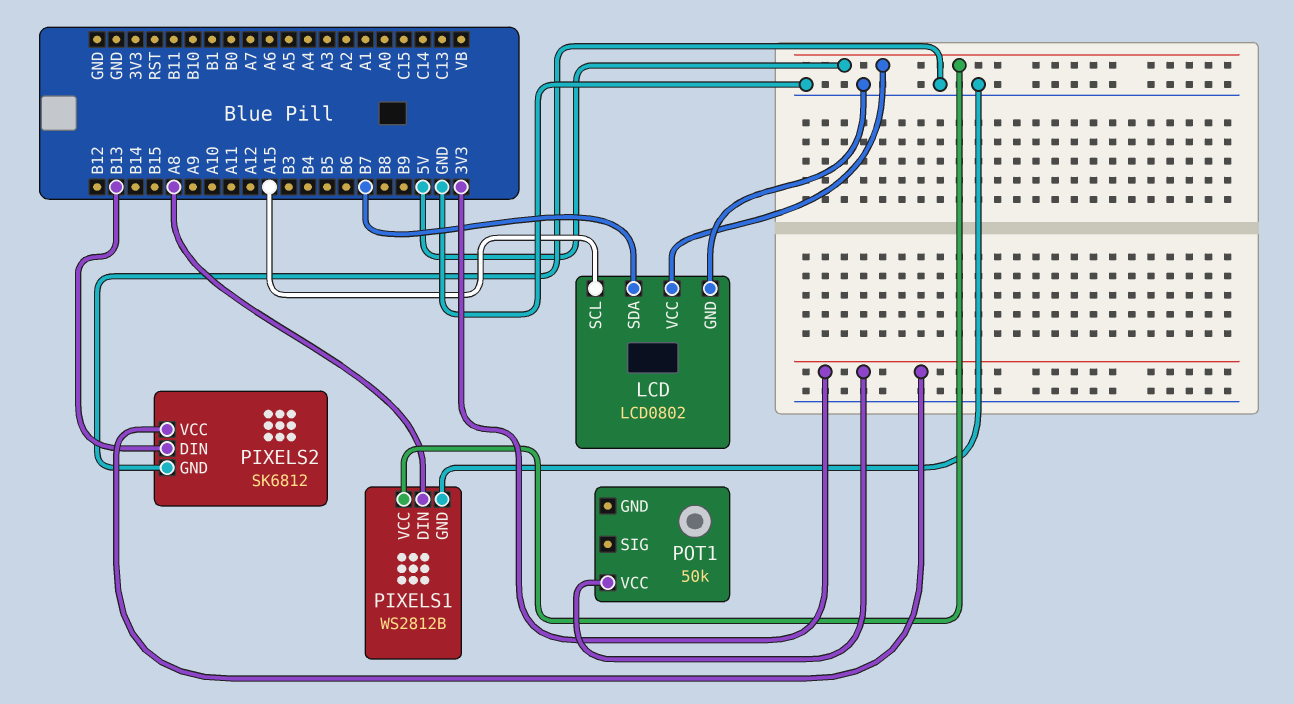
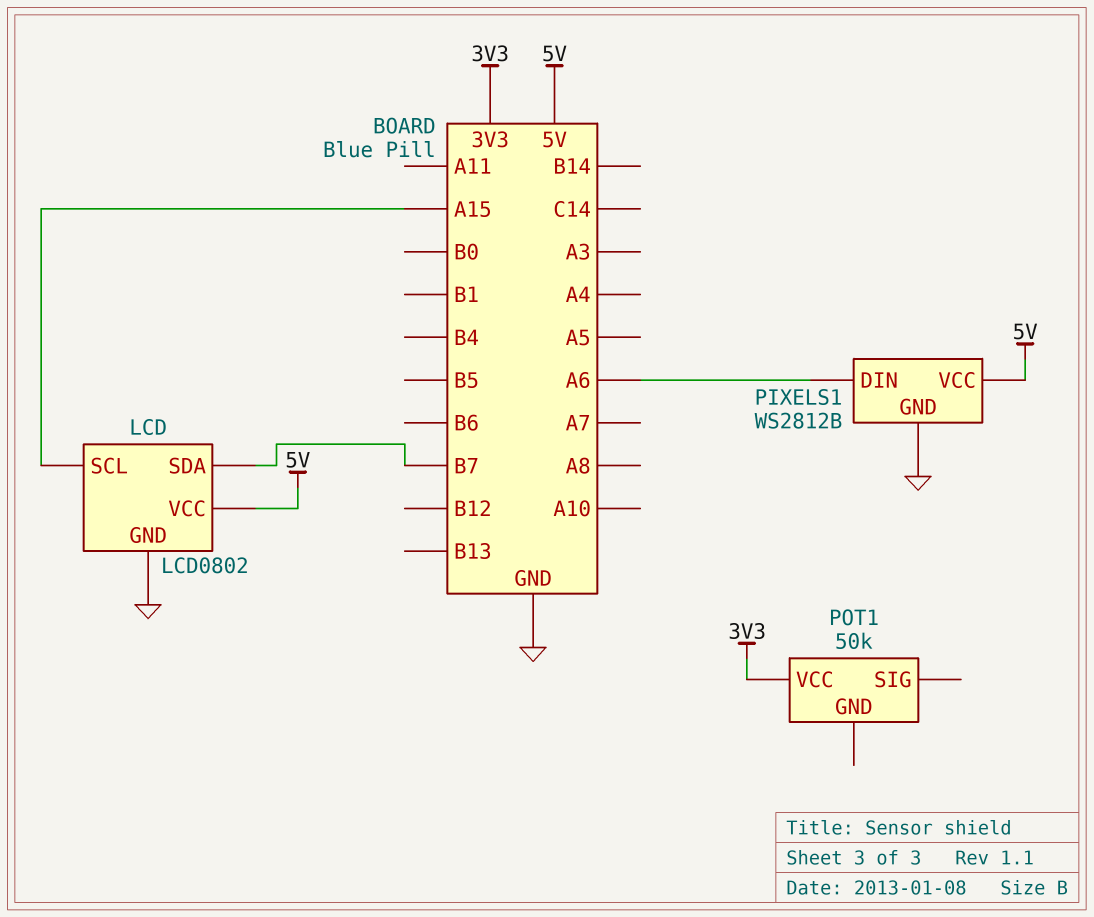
PIXELS1 pin DIN: A8 -> A6
PIXELS2: SK6812 -> none
PIXELS2 pin DIN: B13 -> none
PIXELS2 pin GND: GND -> none
PIXELS2 pin VCC: 3V3 -> none

